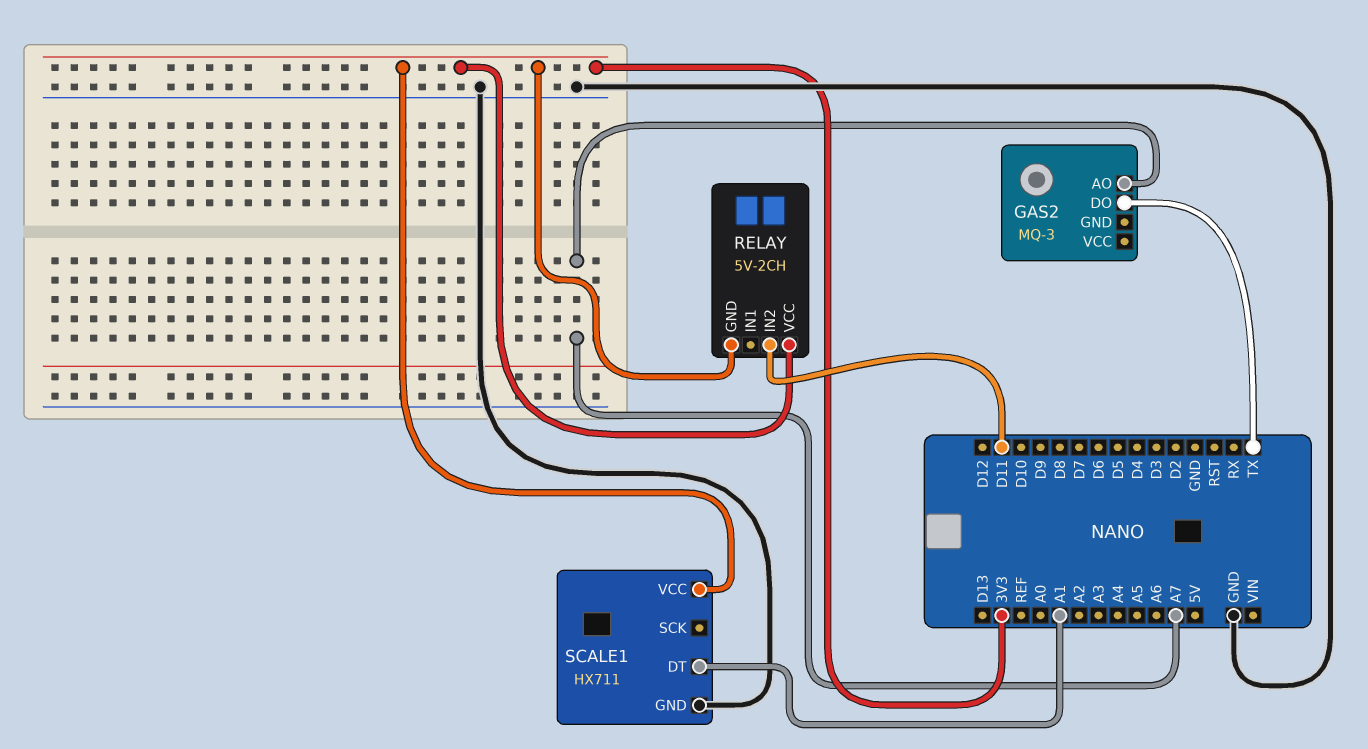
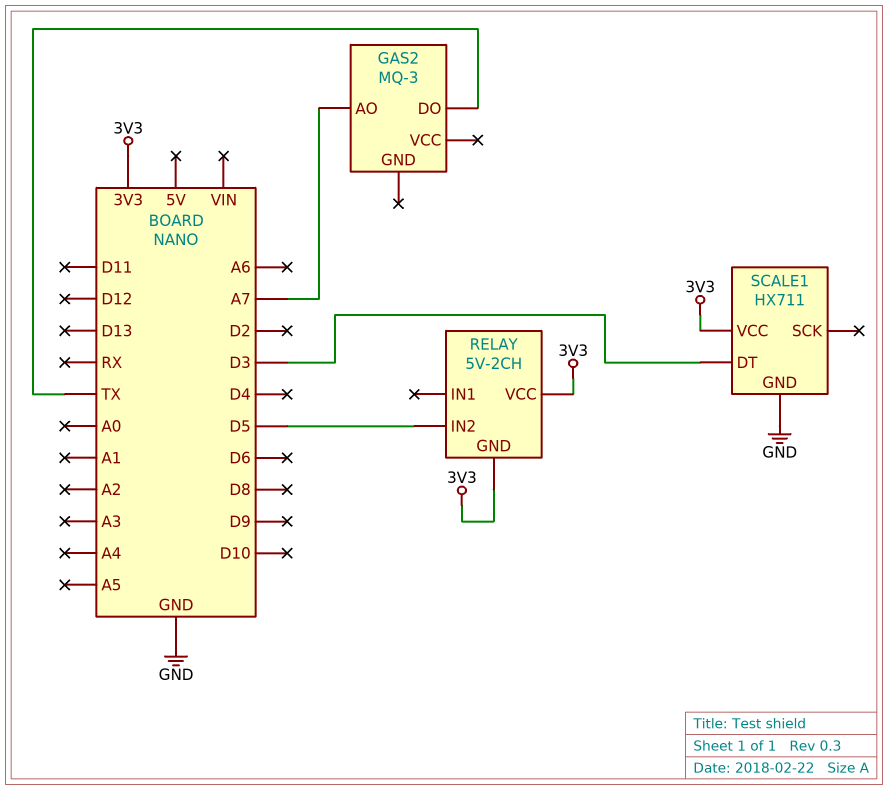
RELAY pin IN2: D11 -> D5
SCALE1 pin DT: A1 -> D3

